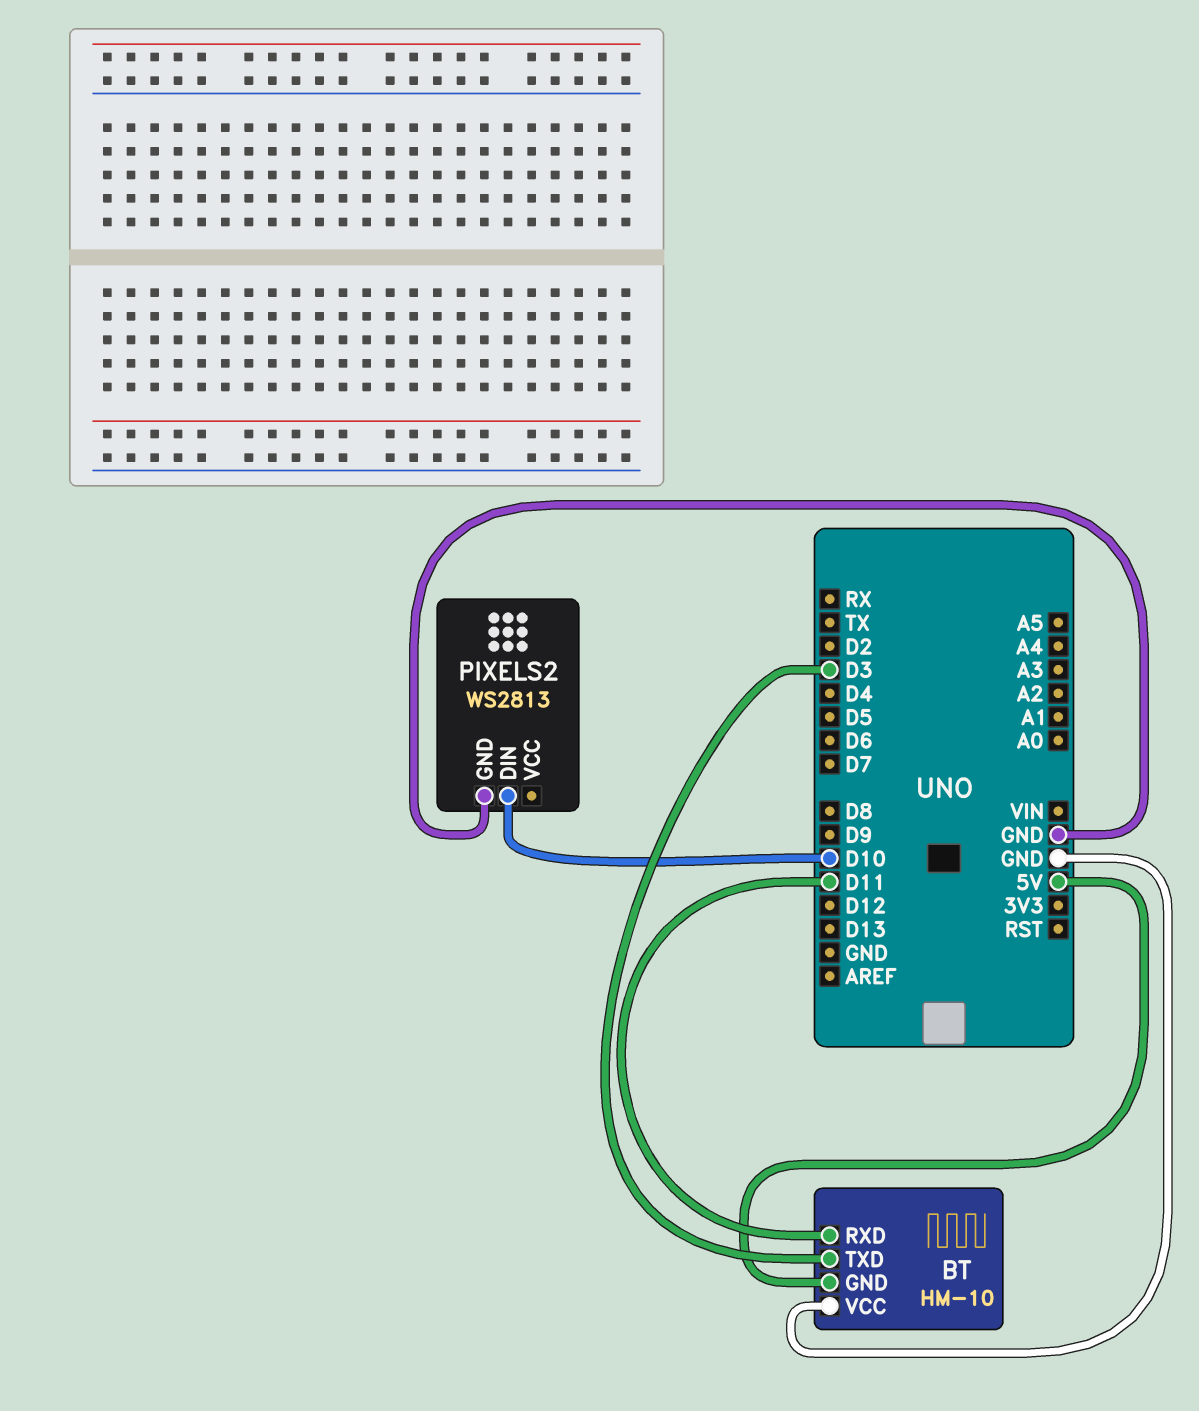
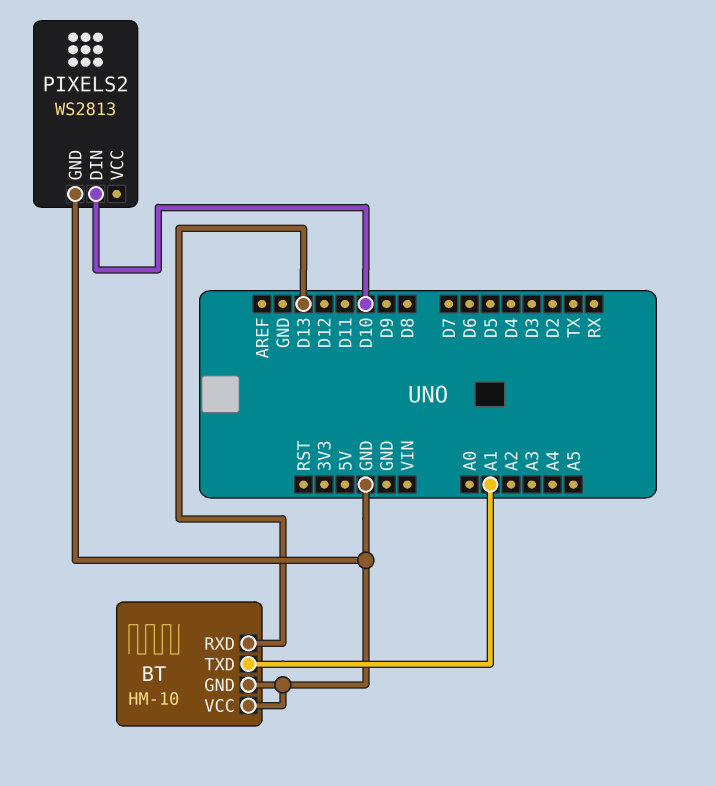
BT pin GND: 5V -> GND
BT pin RXD: D11 -> D13
BT pin TXD: D3 -> A1

